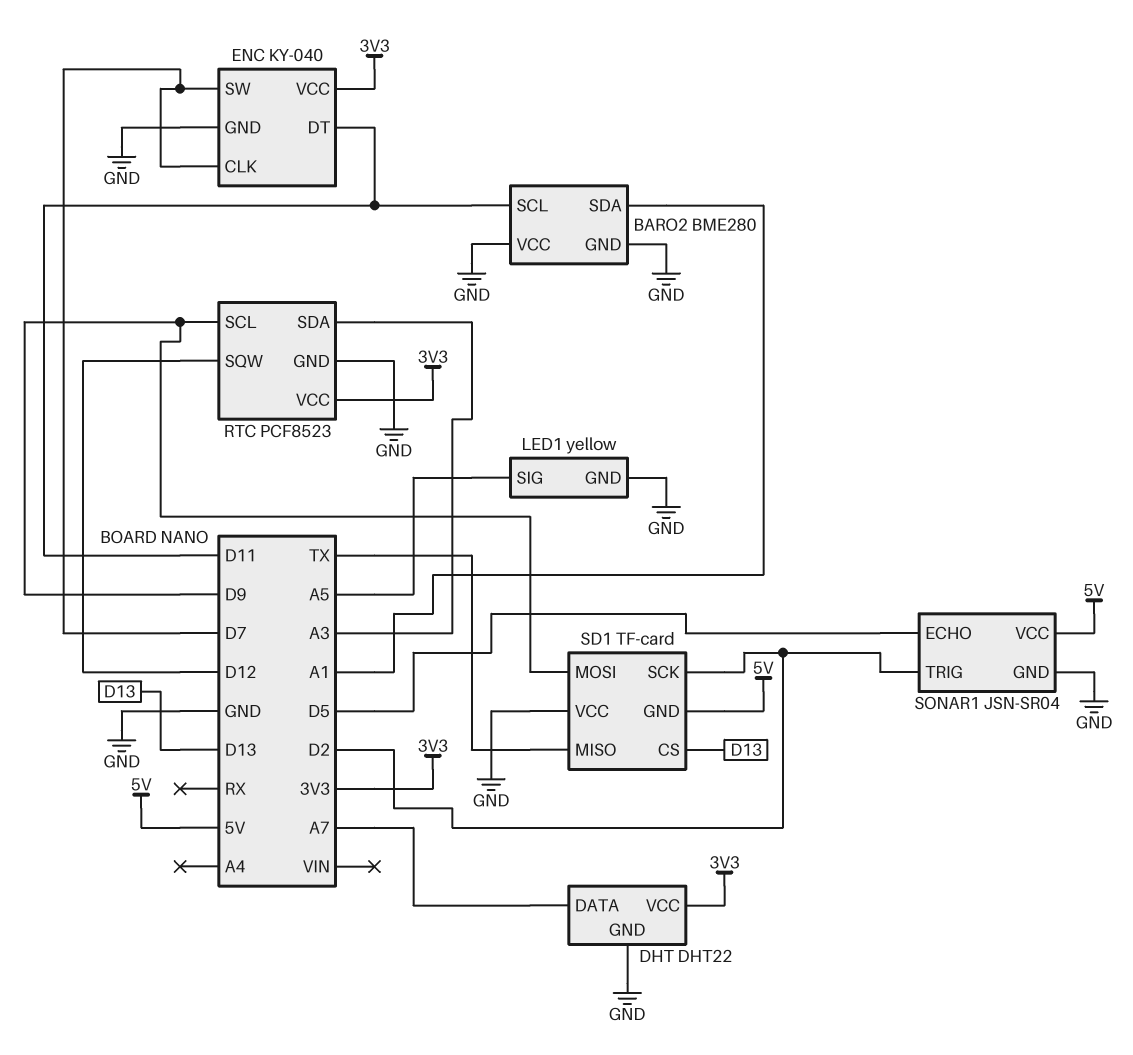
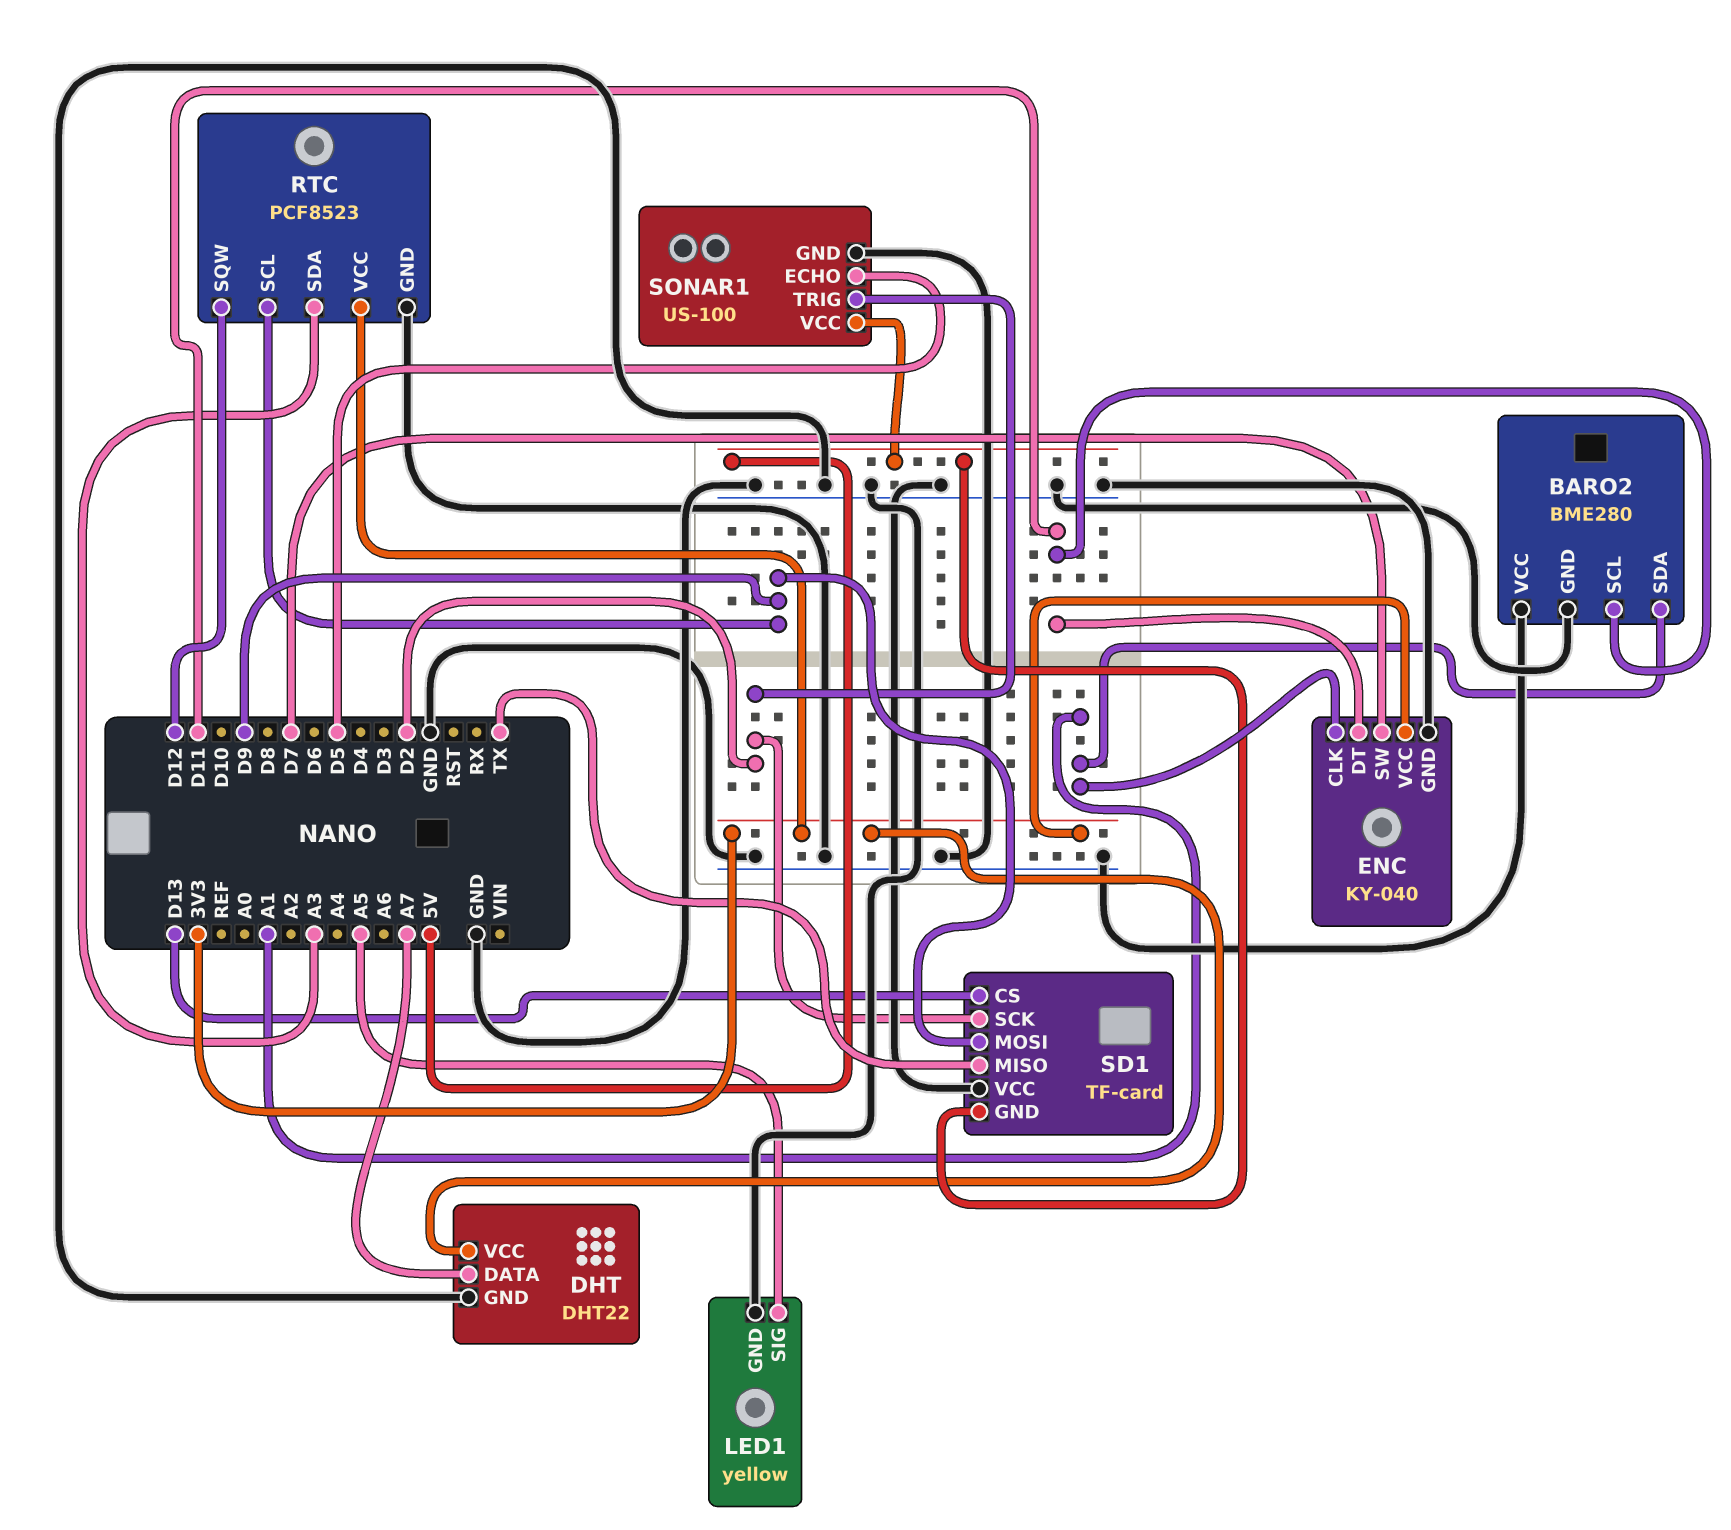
ENC pin CLK: D7 -> A1
SONAR1: JSN-SR04 -> US-100

